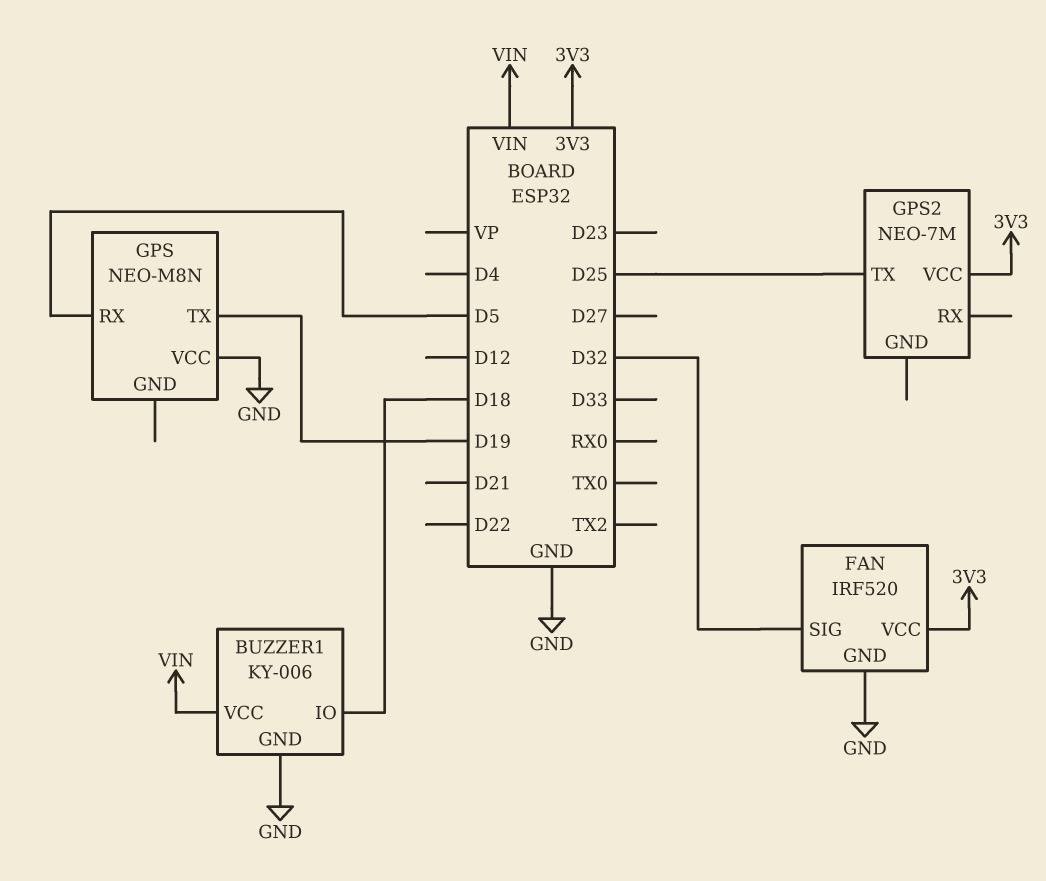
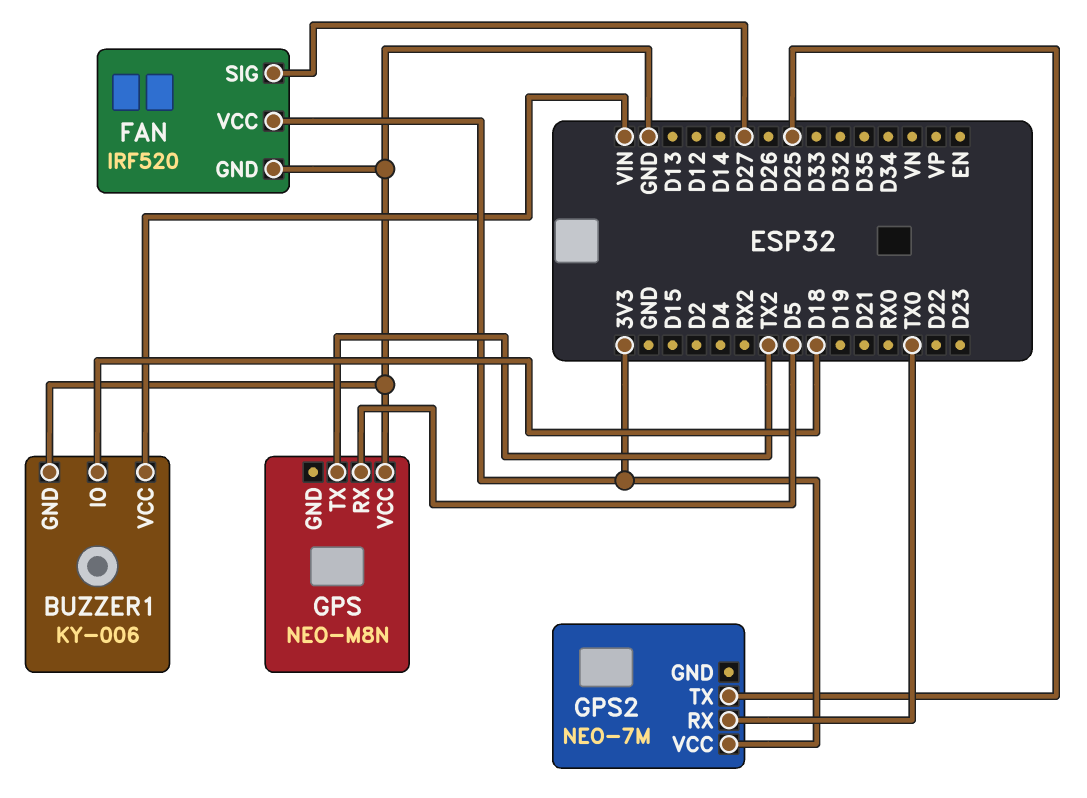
FAN pin SIG: D32 -> D27
GPS pin TX: D19 -> TX2
GPS2 pin RX: none -> TX0

